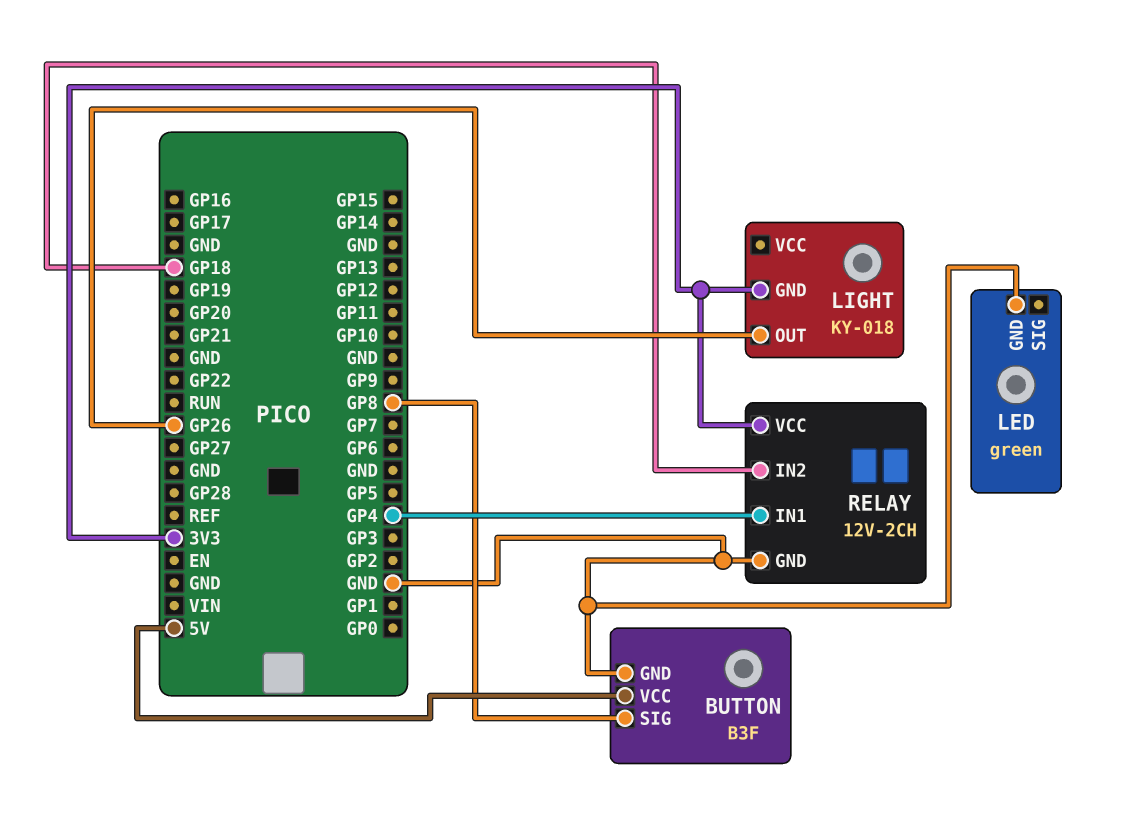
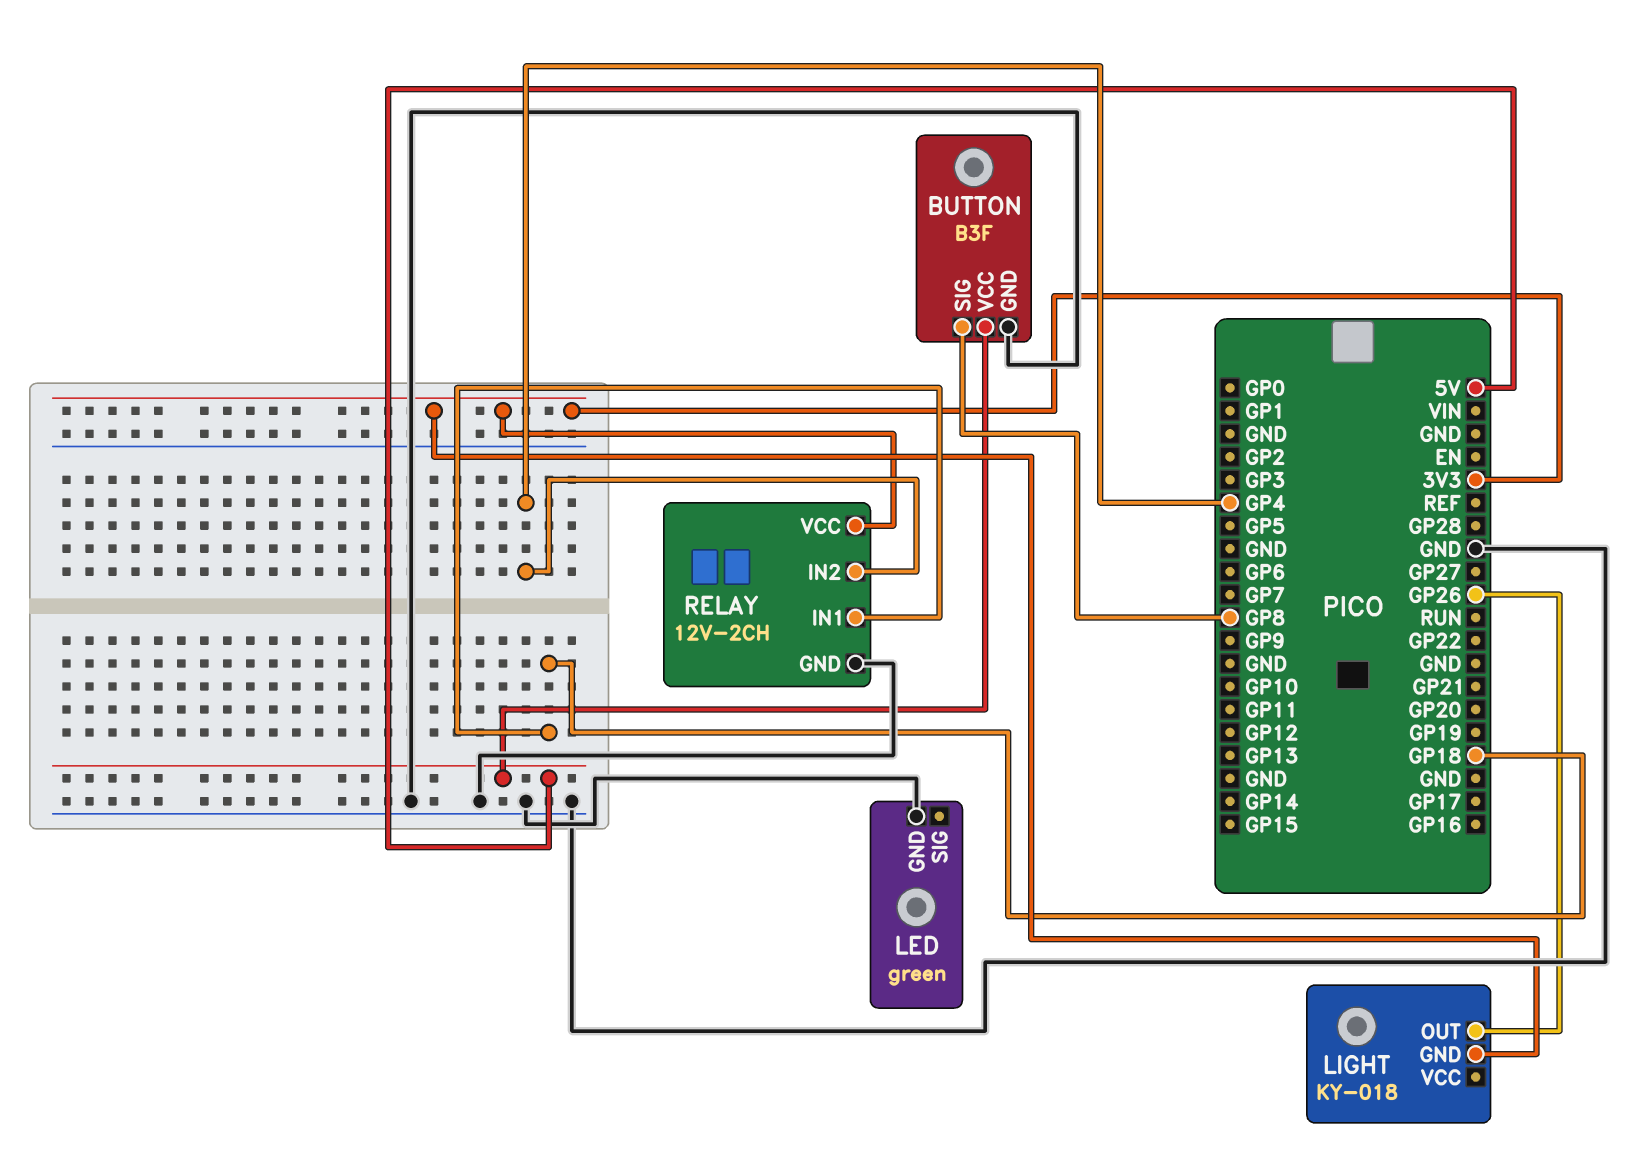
RELAY pin IN1: GP4 -> GP18
RELAY pin IN2: GP18 -> GP4

